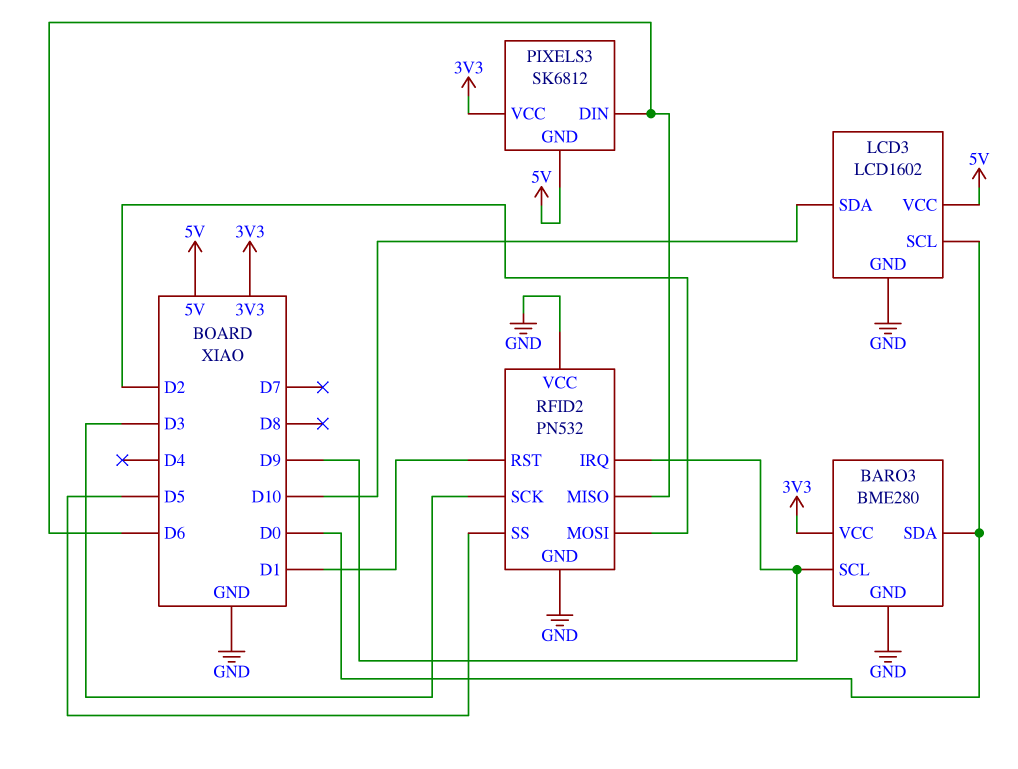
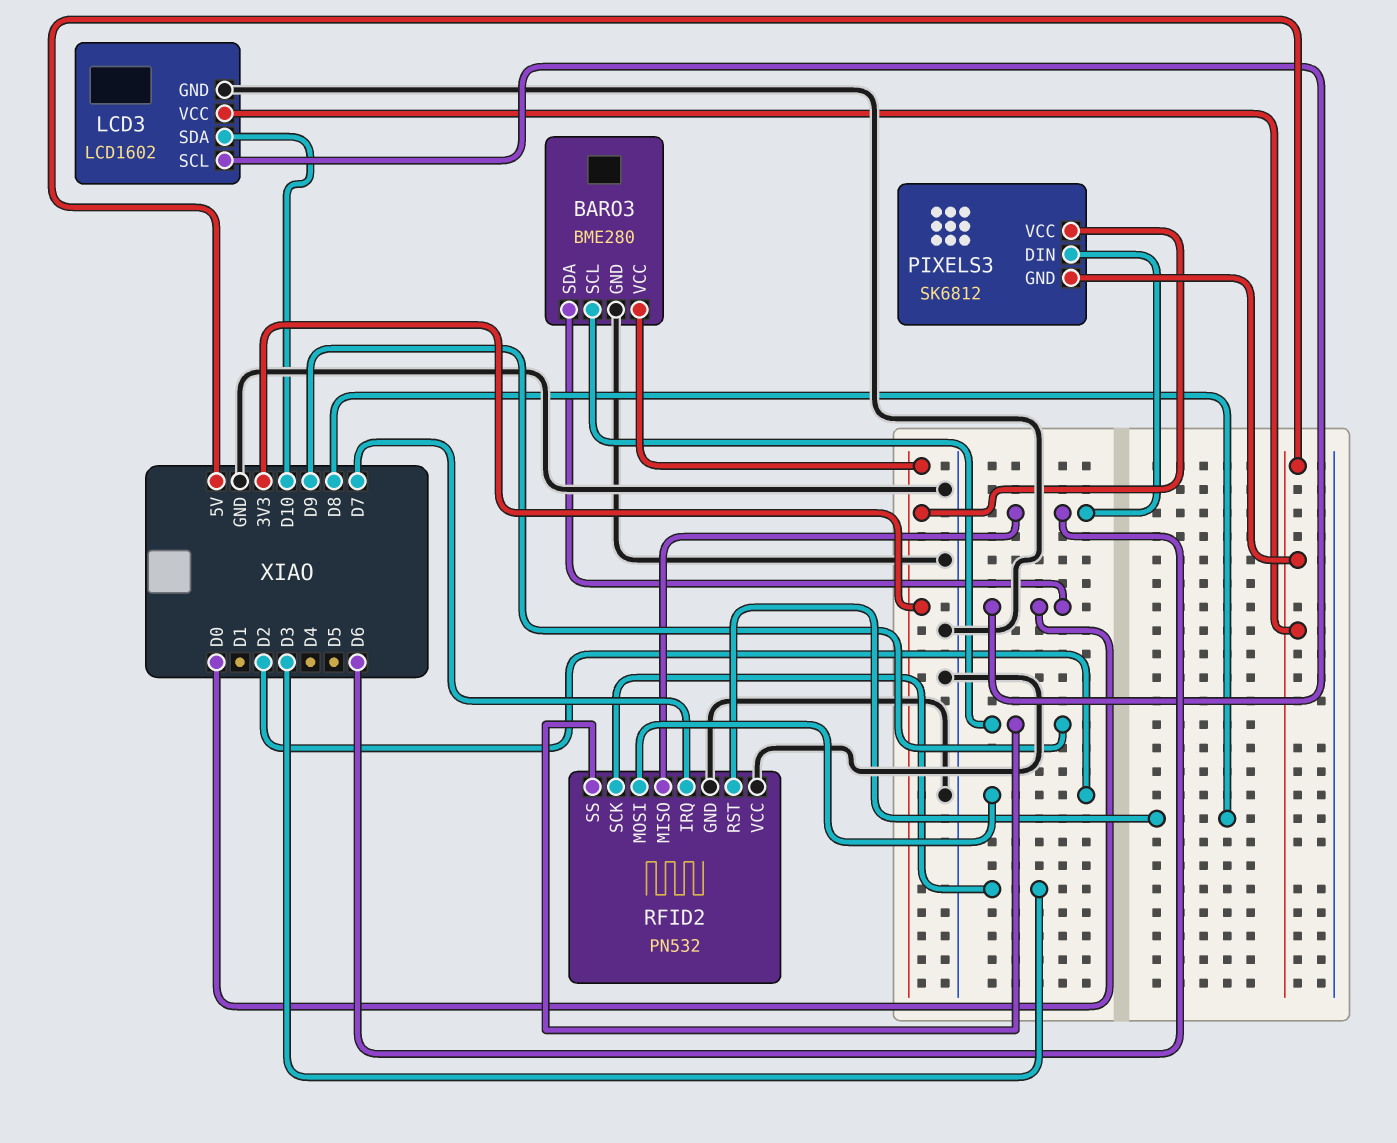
RFID2 pin IRQ: D9 -> D7
RFID2 pin RST: D1 -> D8
RFID2 pin SS: D5 -> D9

